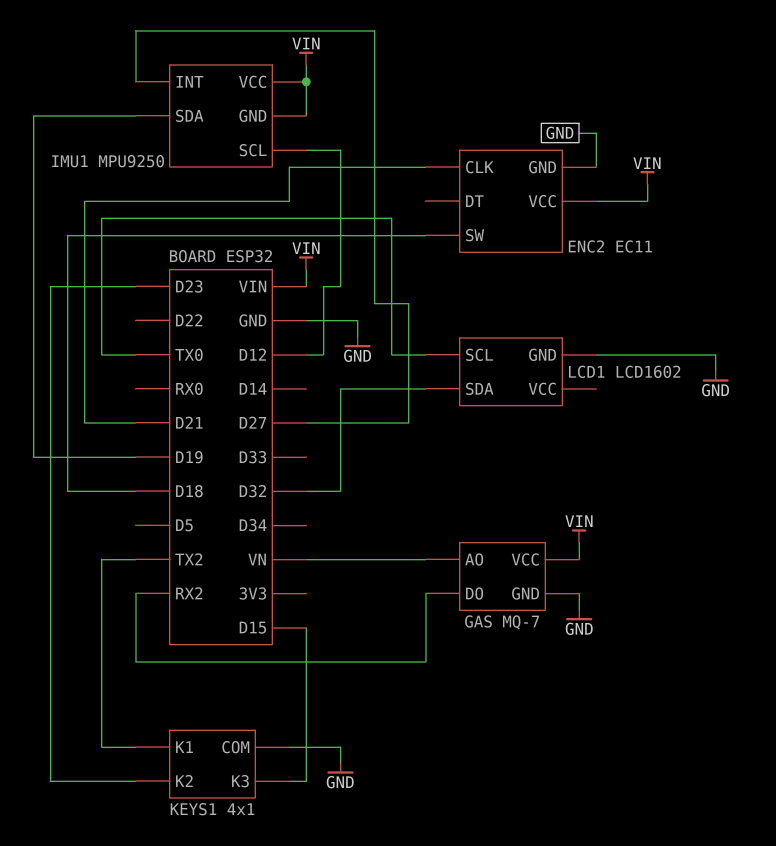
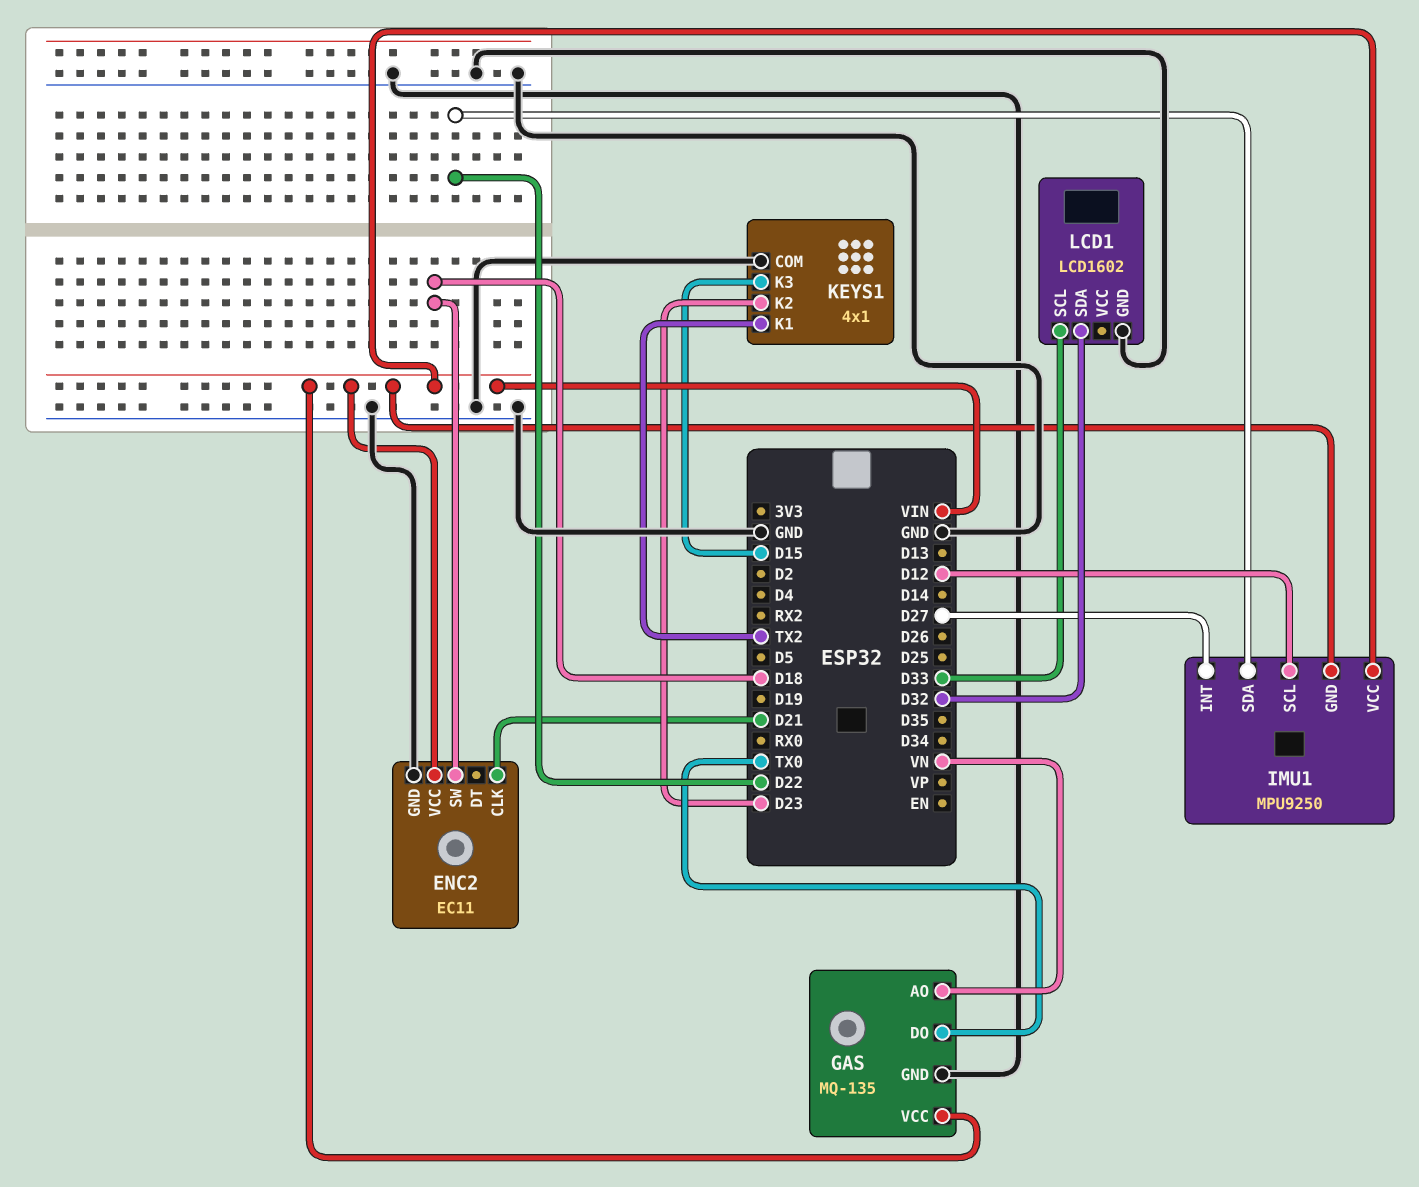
GAS: MQ-7 -> MQ-135
GAS pin DO: RX2 -> TX0
IMU1 pin SDA: D19 -> D22
LCD1 pin SCL: TX0 -> D33

